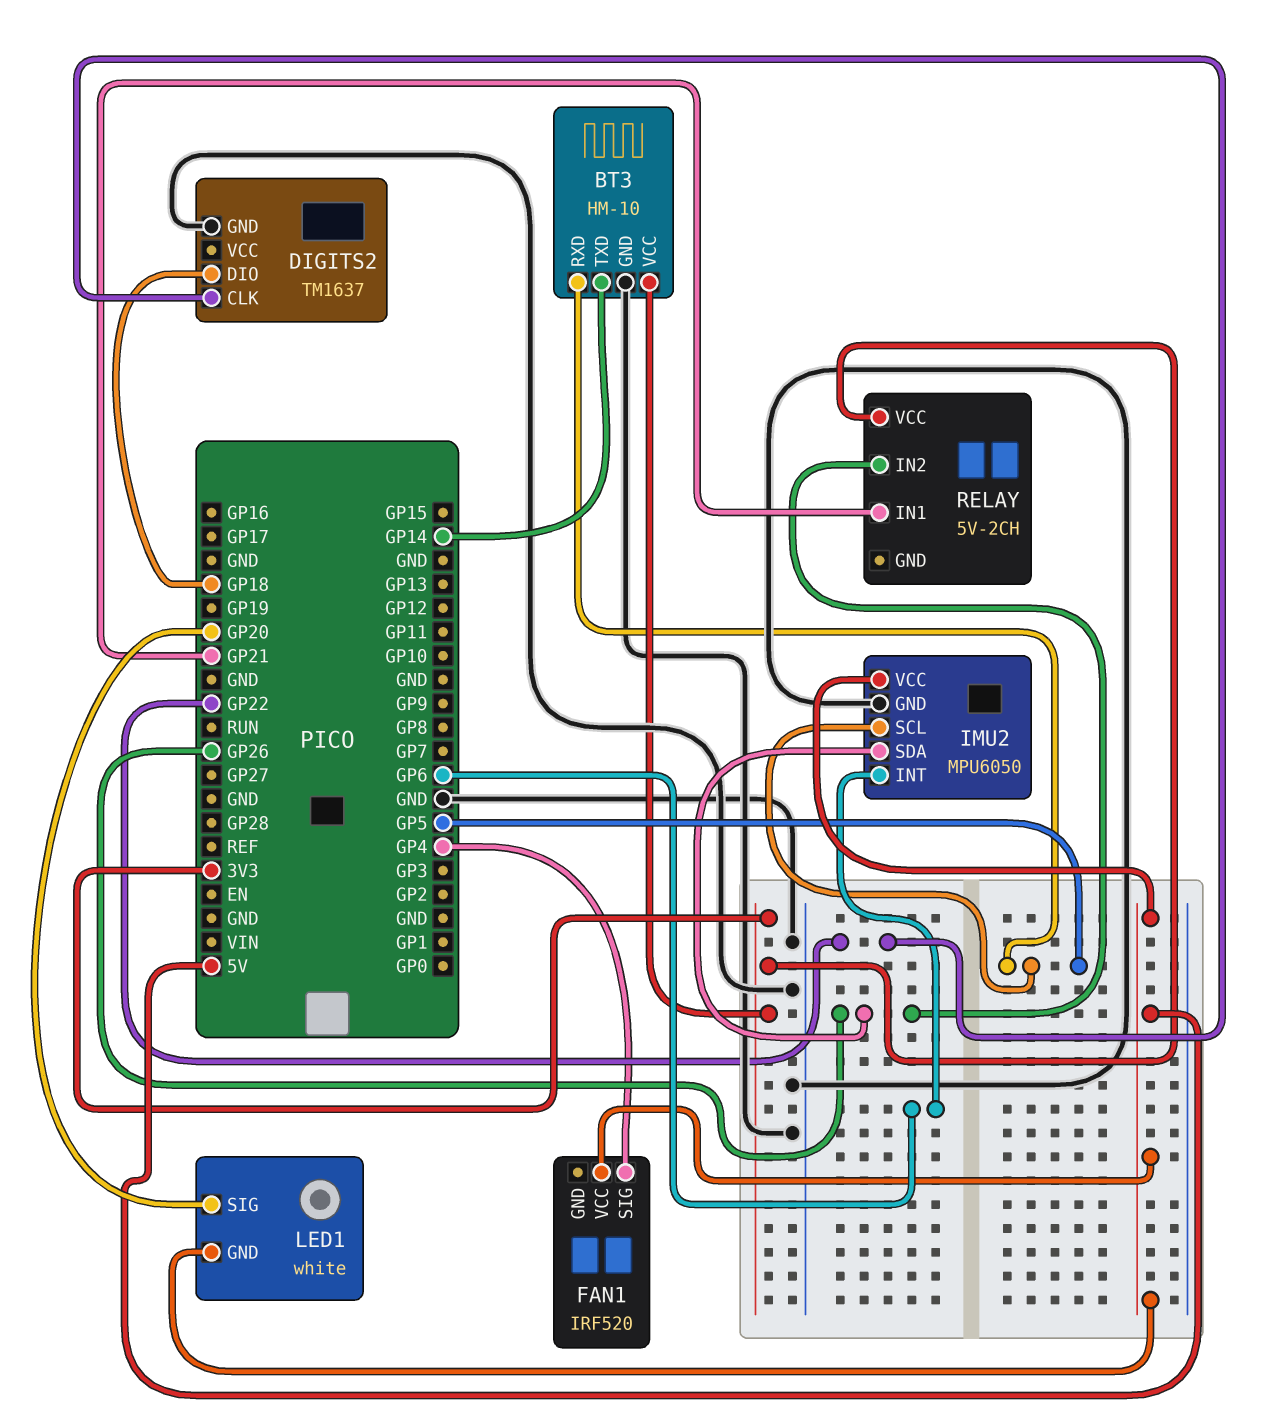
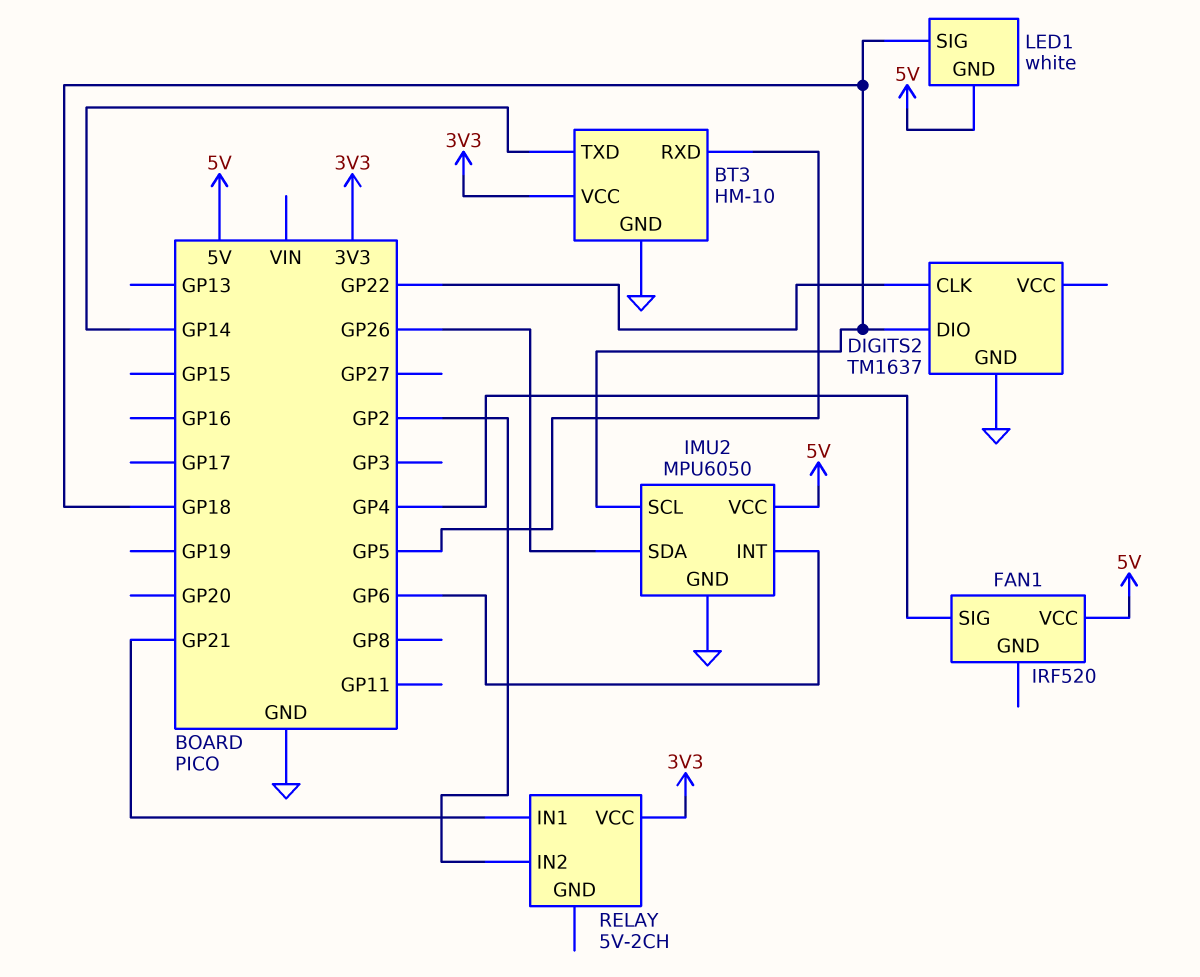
IMU2 pin SCL: GP5 -> GP18
LED1 pin SIG: GP20 -> GP18
RELAY pin IN2: GP26 -> GP2

